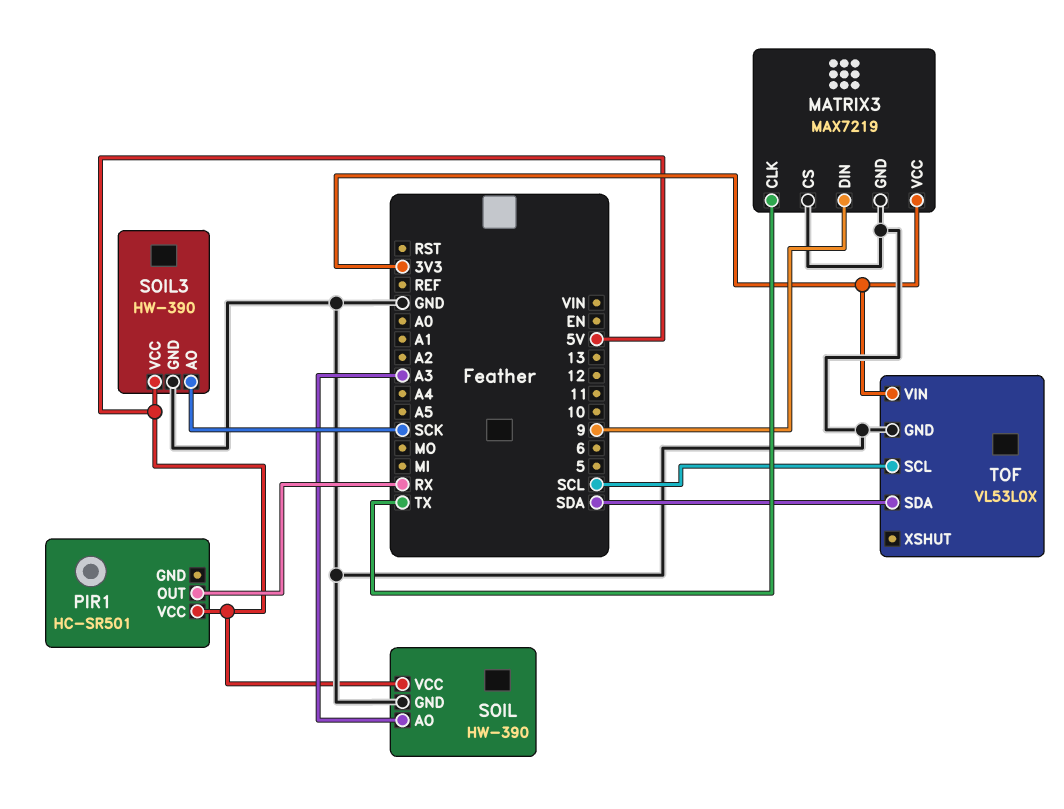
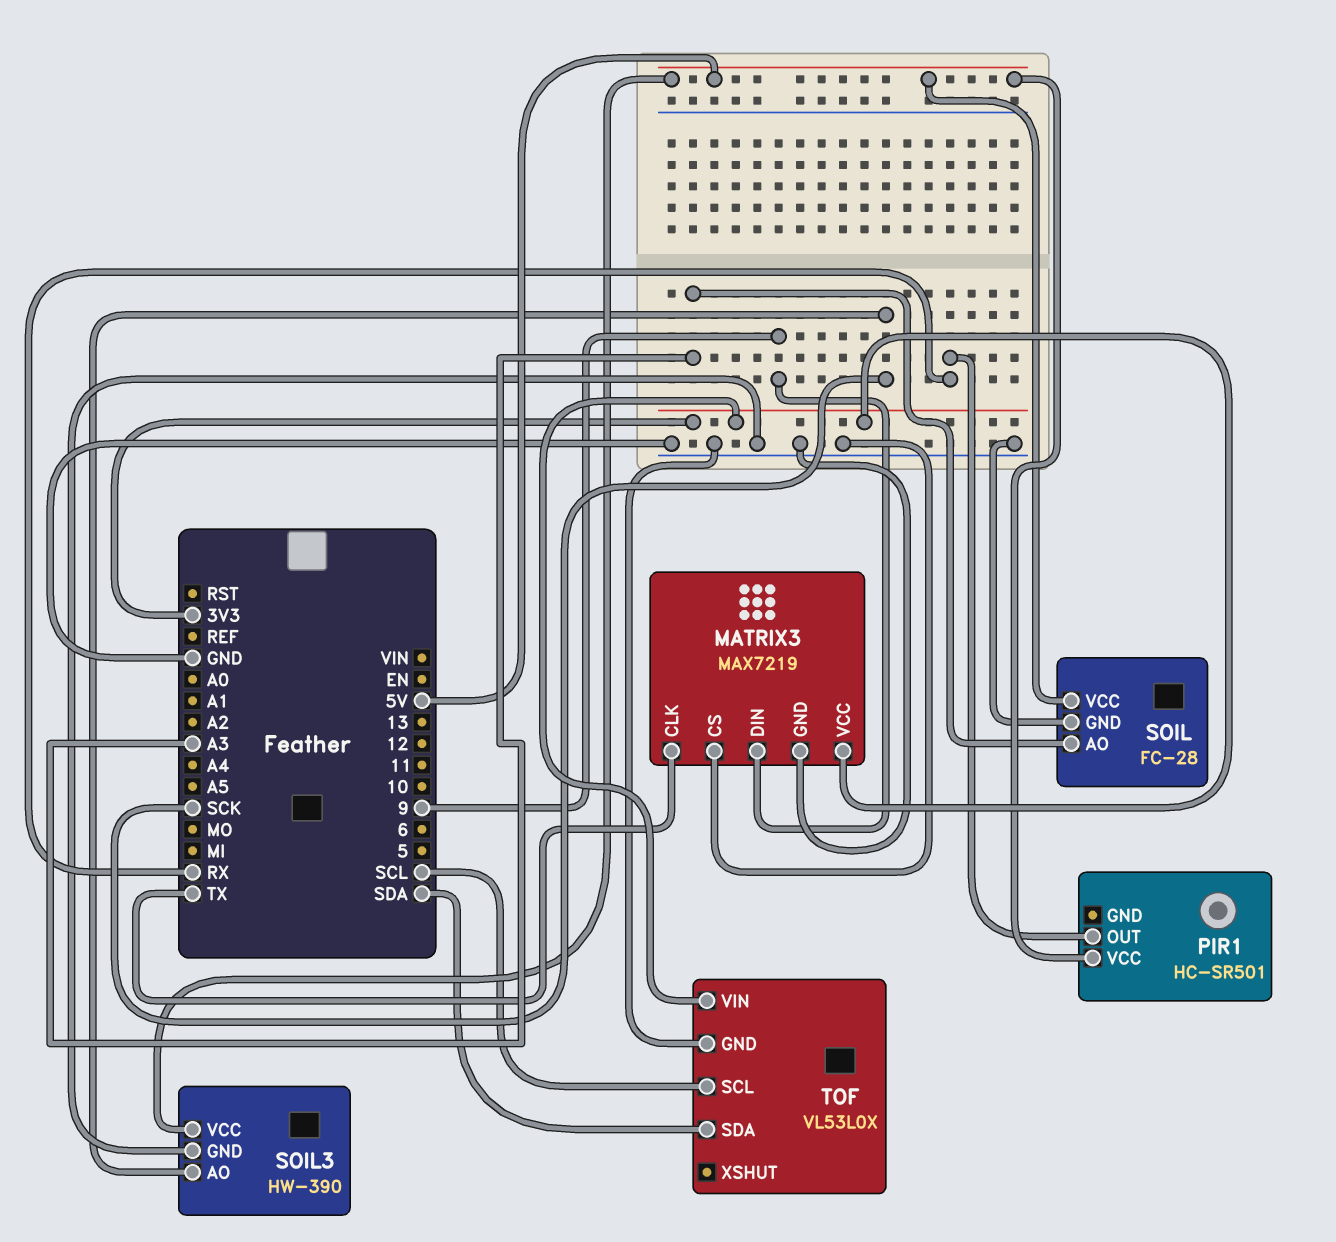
SOIL: HW-390 -> FC-28

